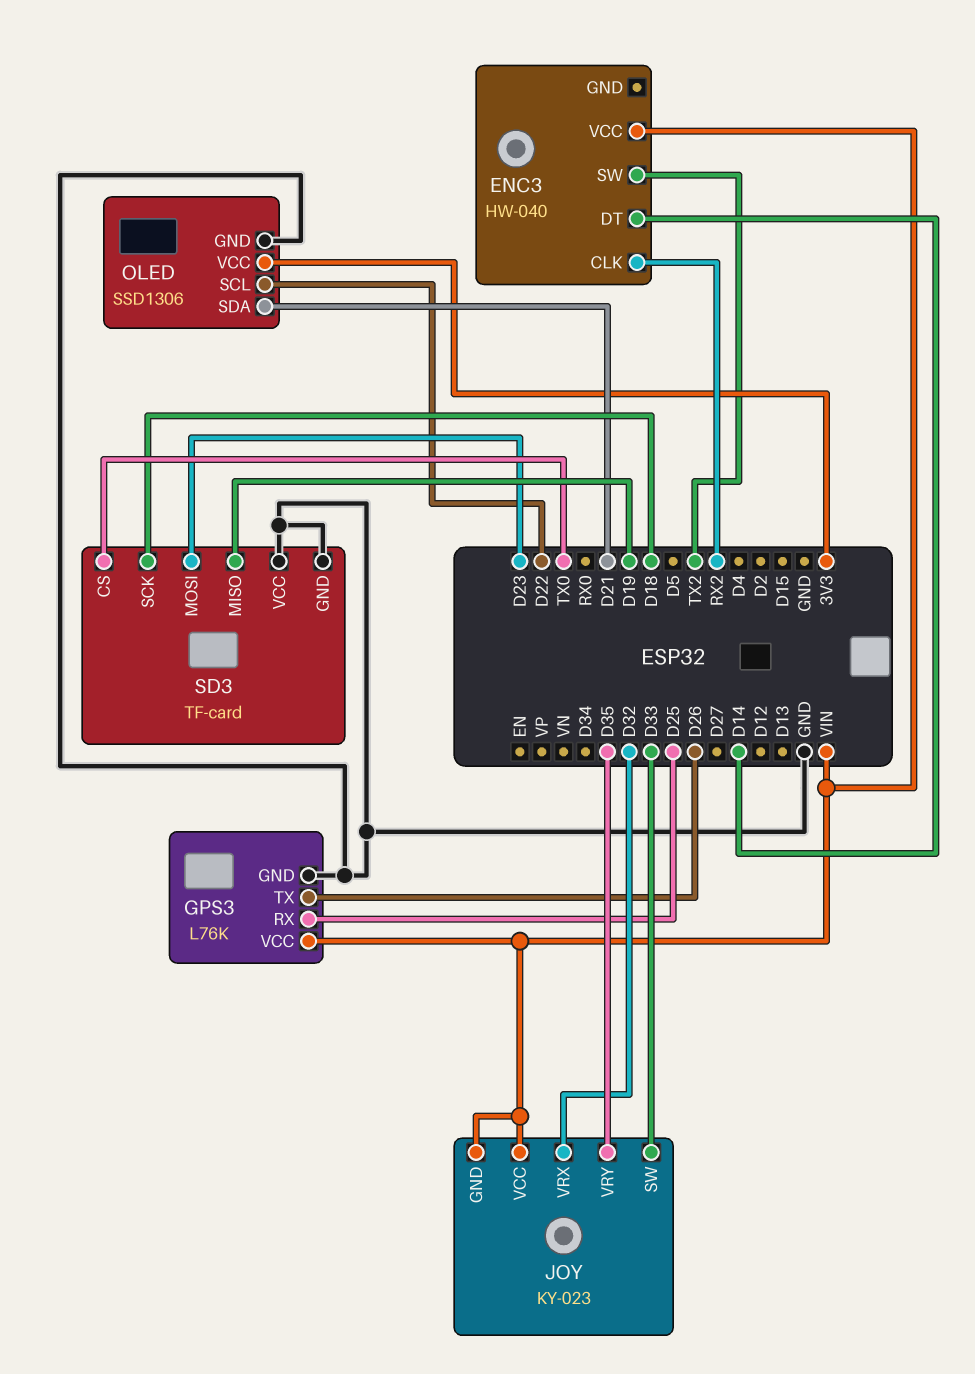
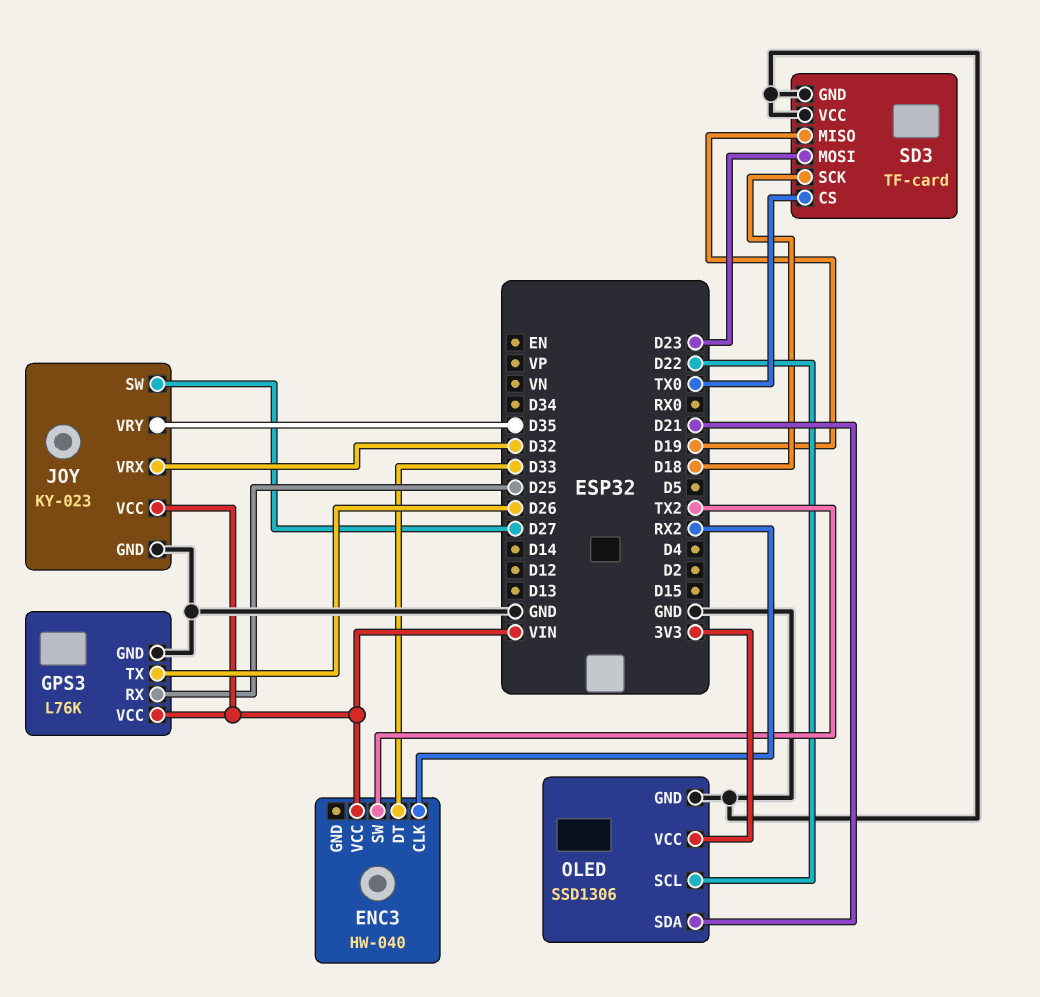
ENC3 pin DT: D14 -> D33
JOY pin GND: VIN -> GND
JOY pin SW: D33 -> D27

